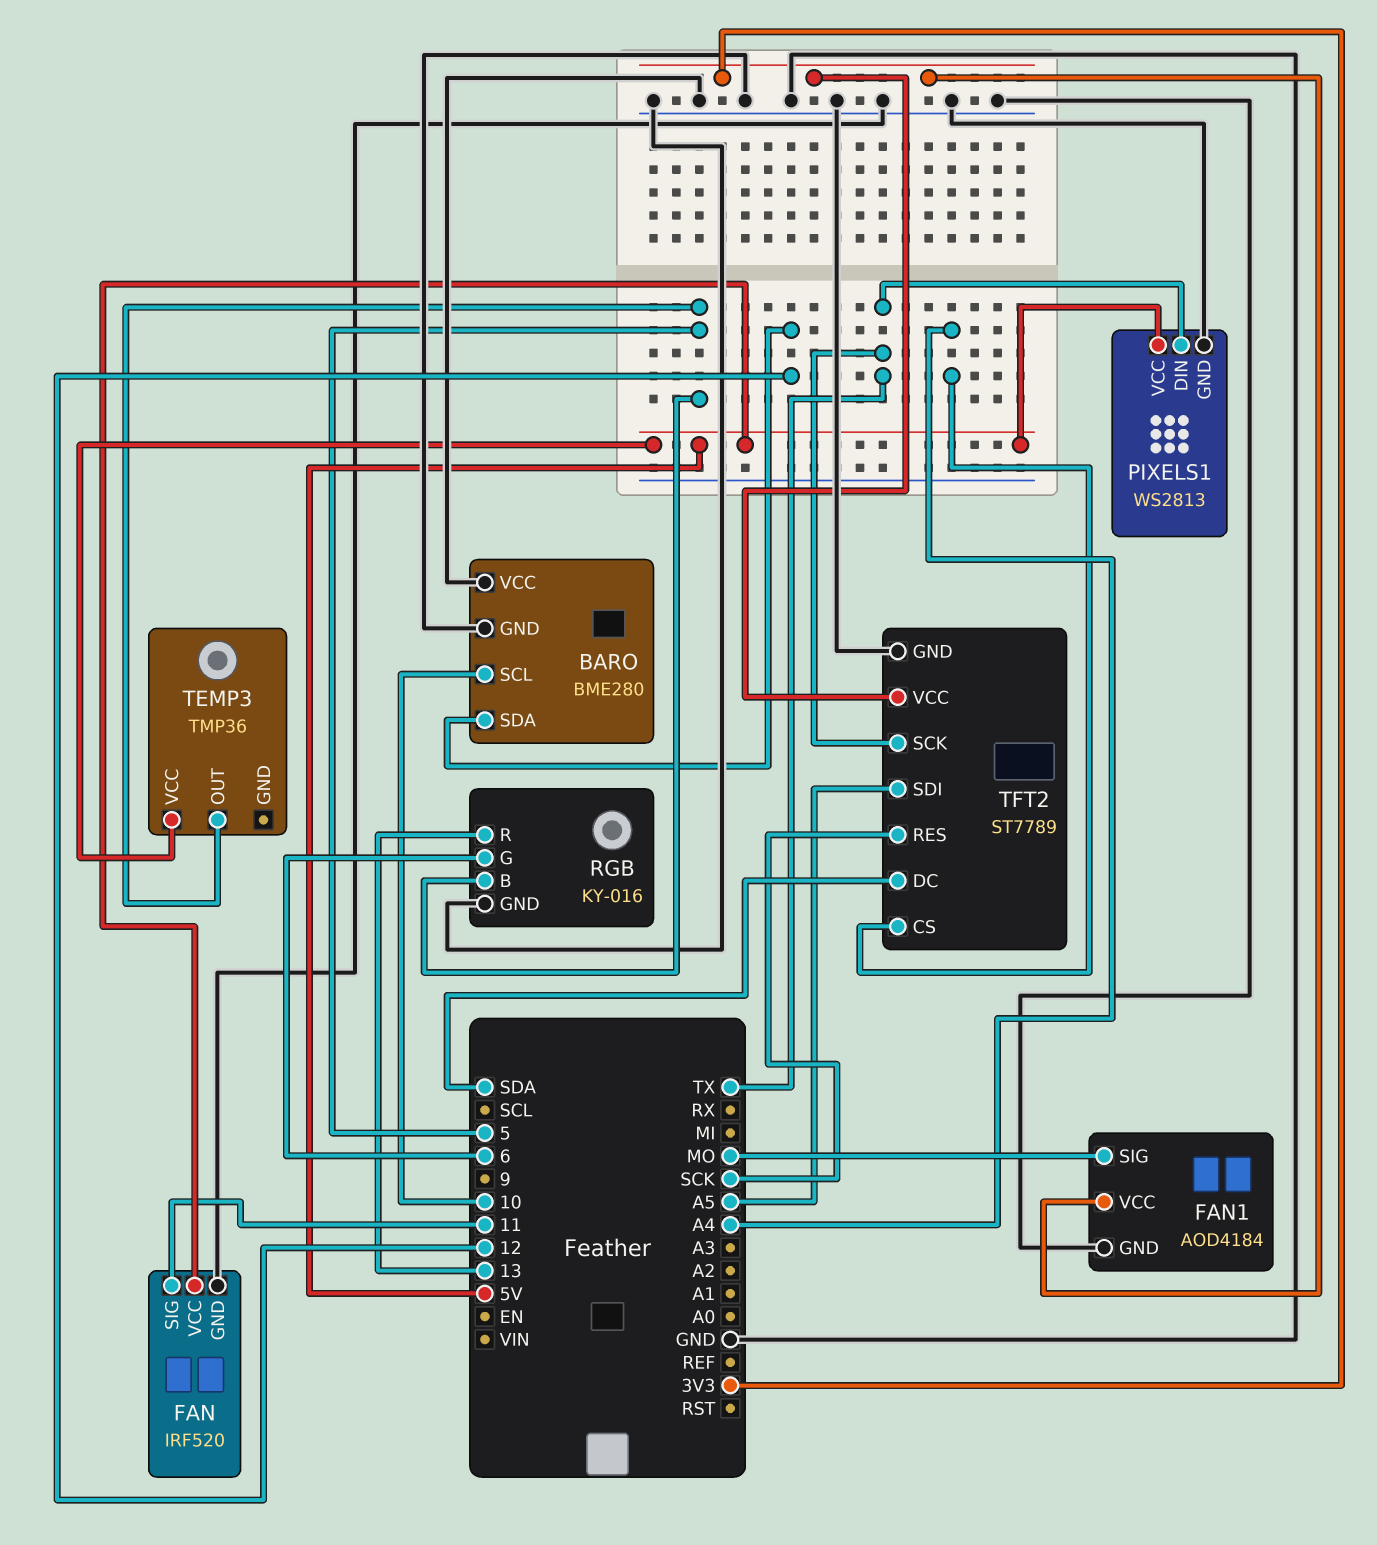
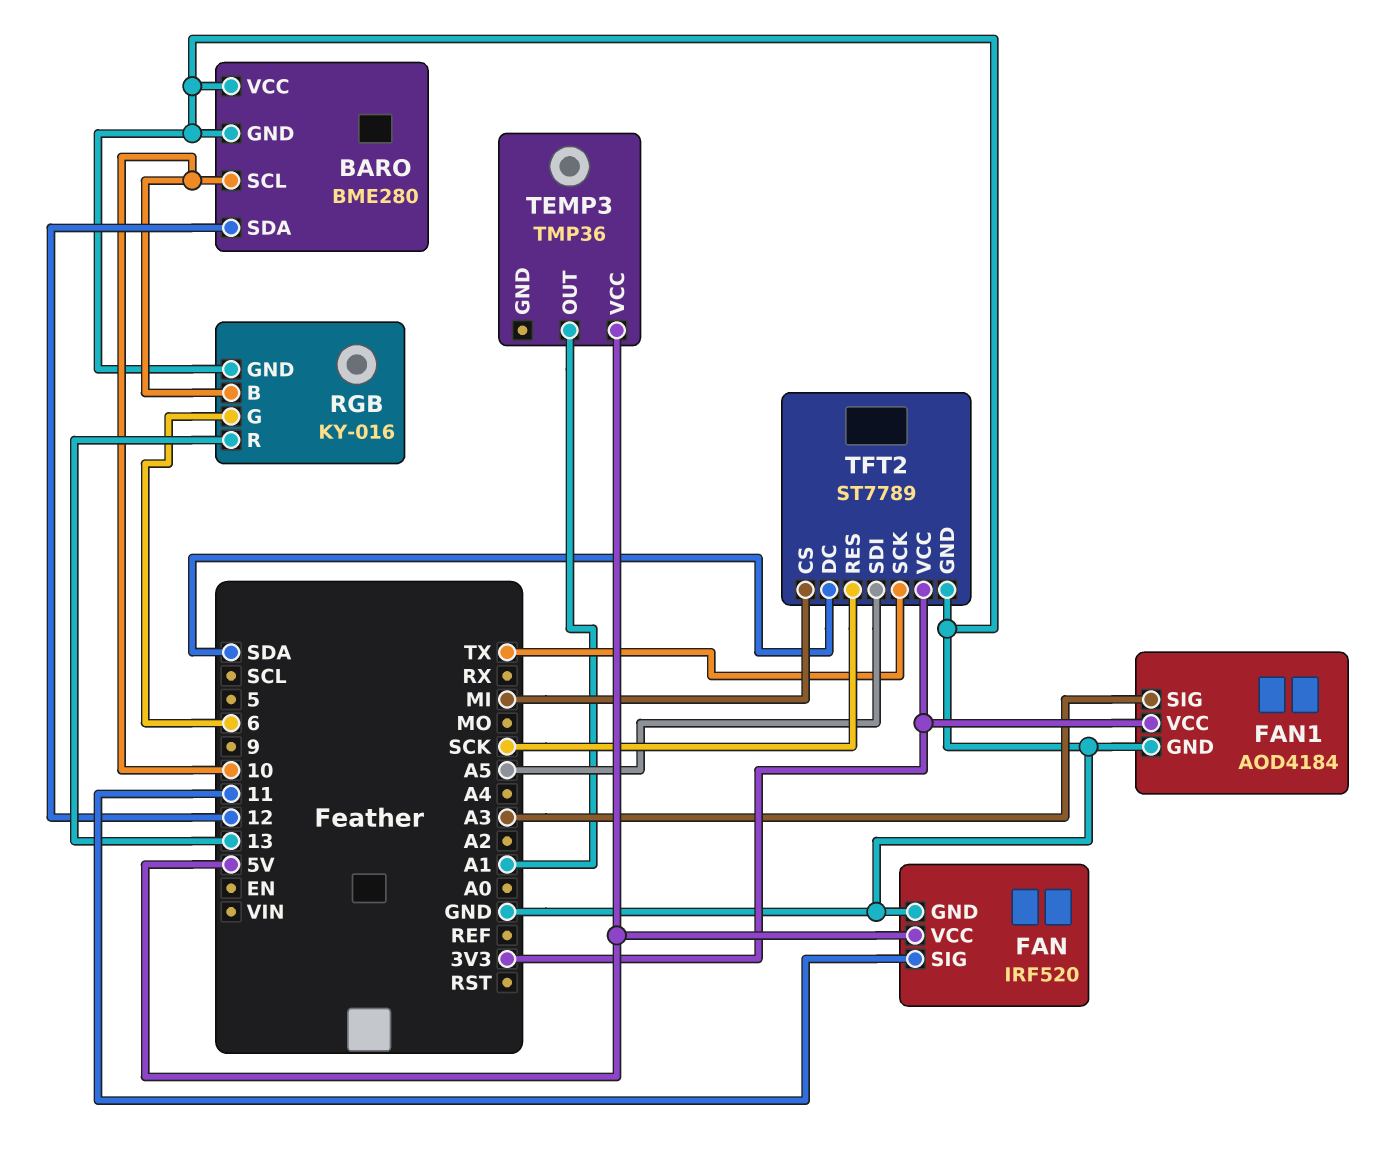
FAN1 pin SIG: MO -> A3
PIXELS1: WS2813 -> none
PIXELS1 pin DIN: TX -> none
PIXELS1 pin GND: GND -> none
PIXELS1 pin VCC: 5V -> none
RGB pin B: 5 -> 10
TEMP3 pin OUT: 5 -> A1
TFT2 pin CS: A4 -> MI

